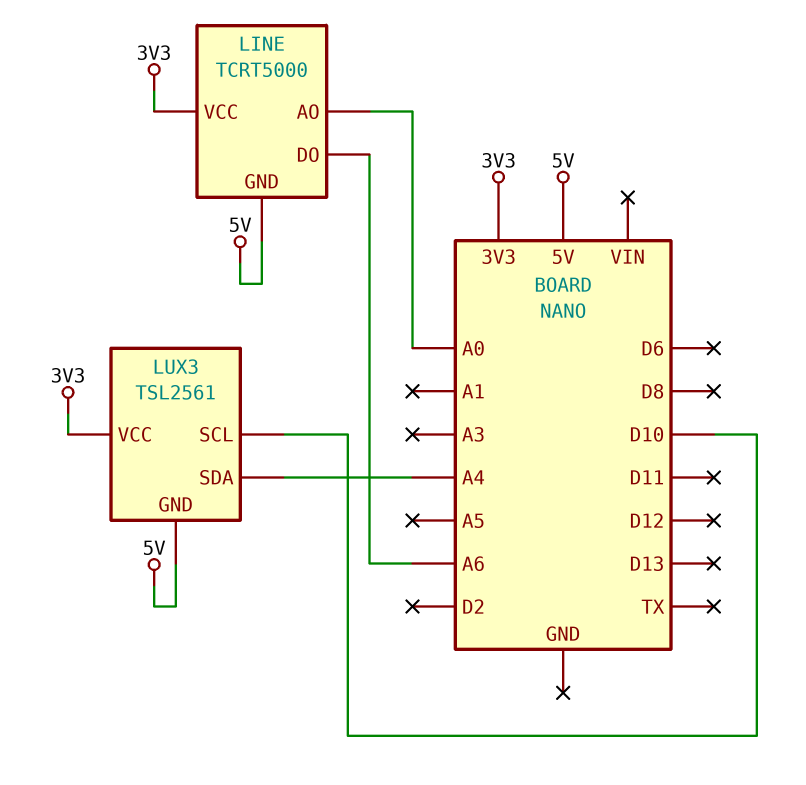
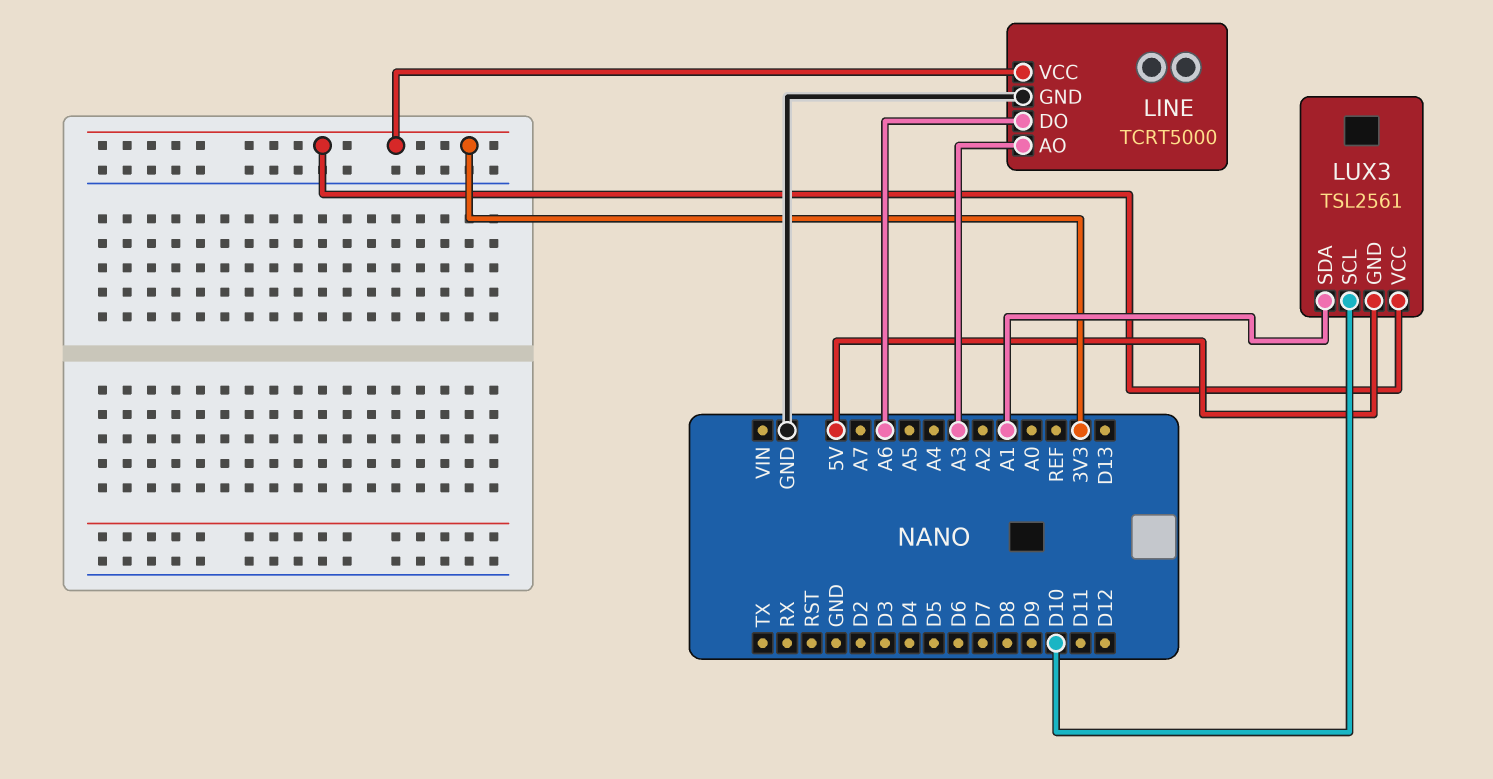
LINE pin AO: A0 -> A3
LINE pin GND: 5V -> GND
LUX3 pin SDA: A4 -> A1

